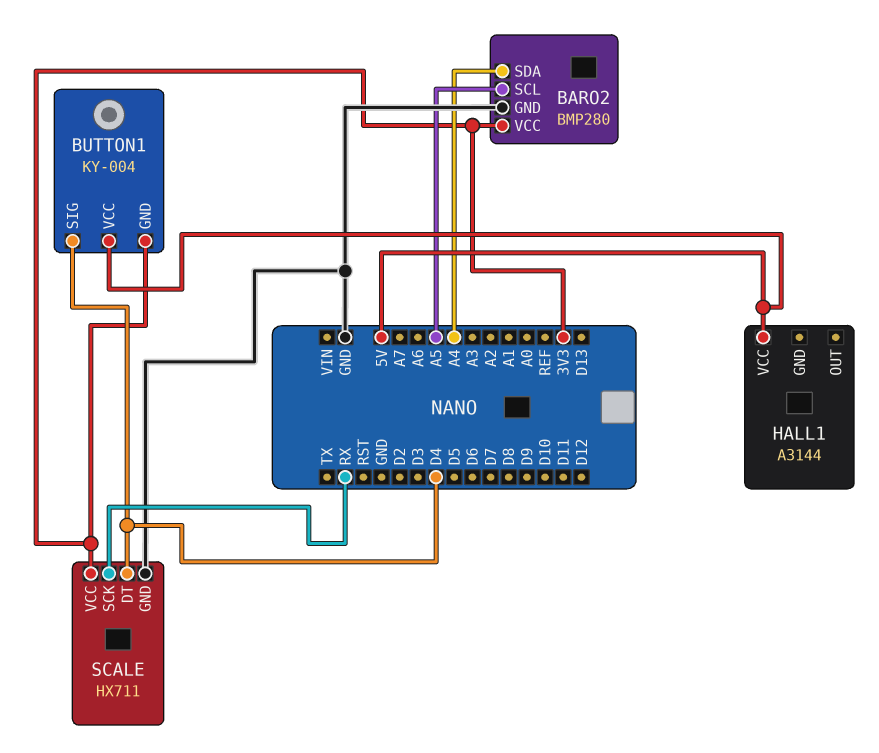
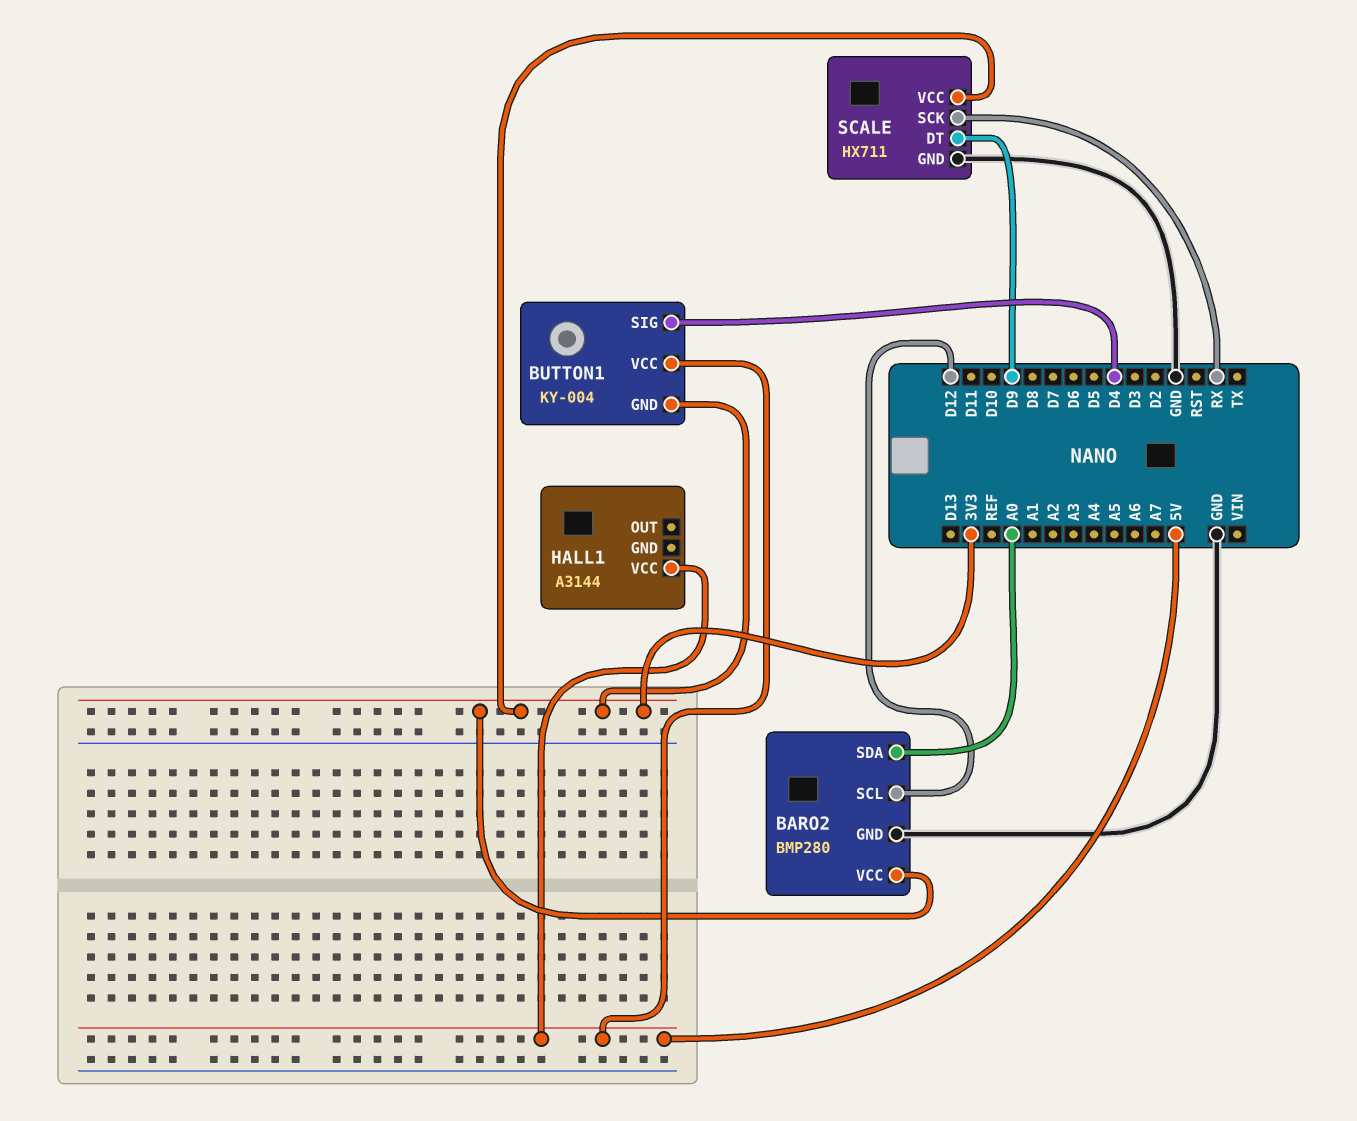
BARO2 pin SCL: A5 -> D12
BARO2 pin SDA: A4 -> A0
SCALE pin DT: D4 -> D9

